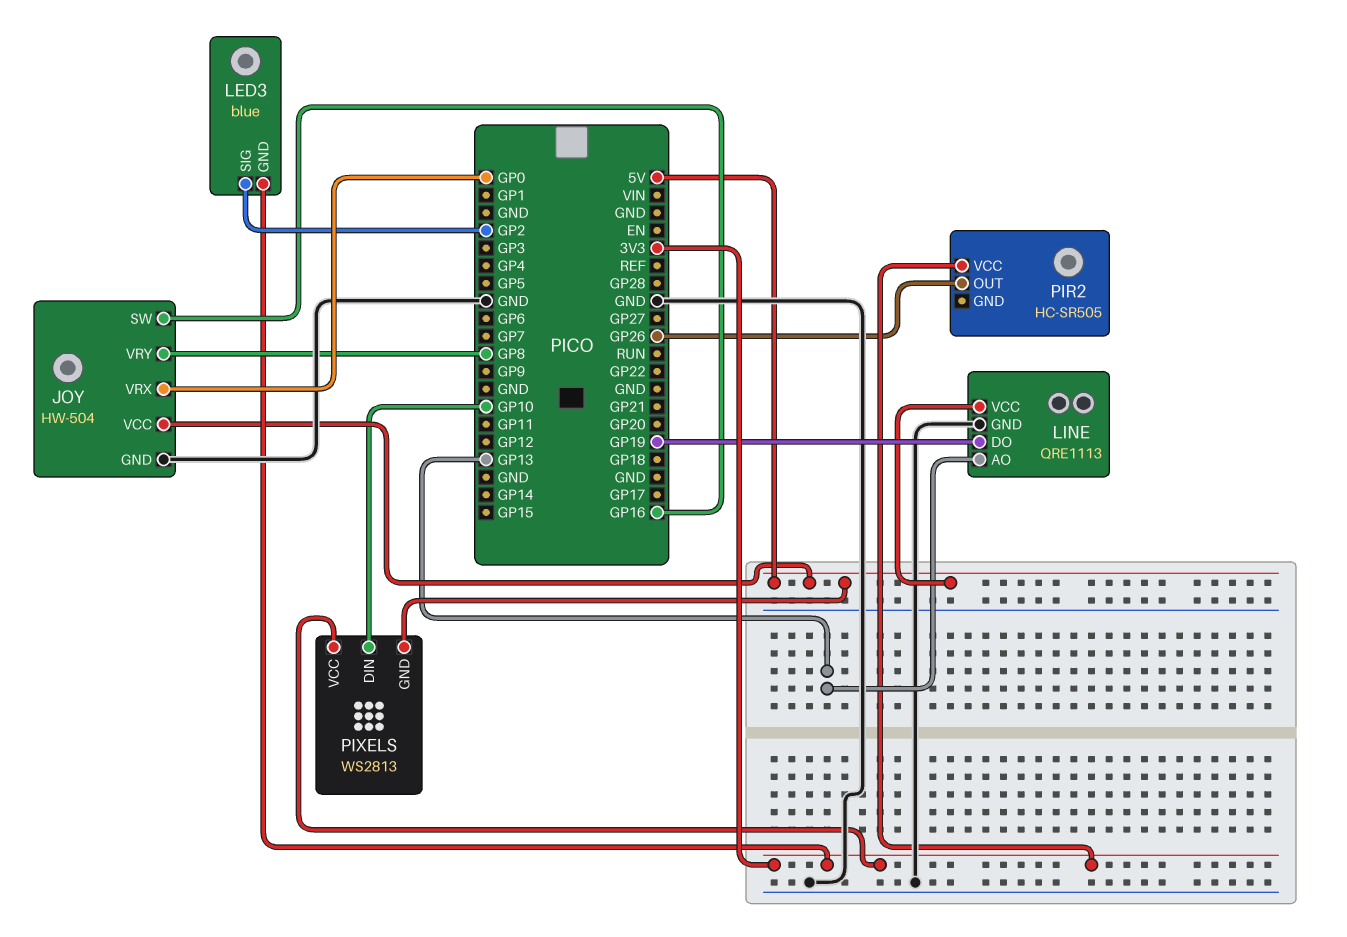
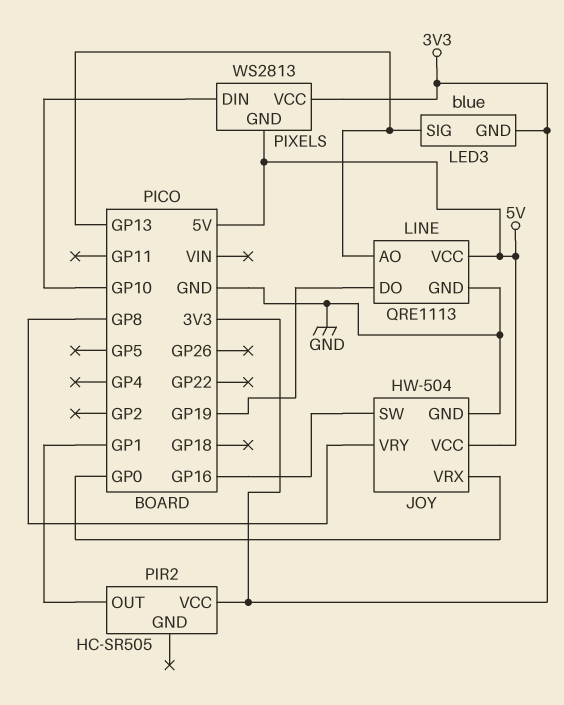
LED3 pin SIG: GP2 -> GP13
PIR2 pin OUT: GP26 -> GP1

